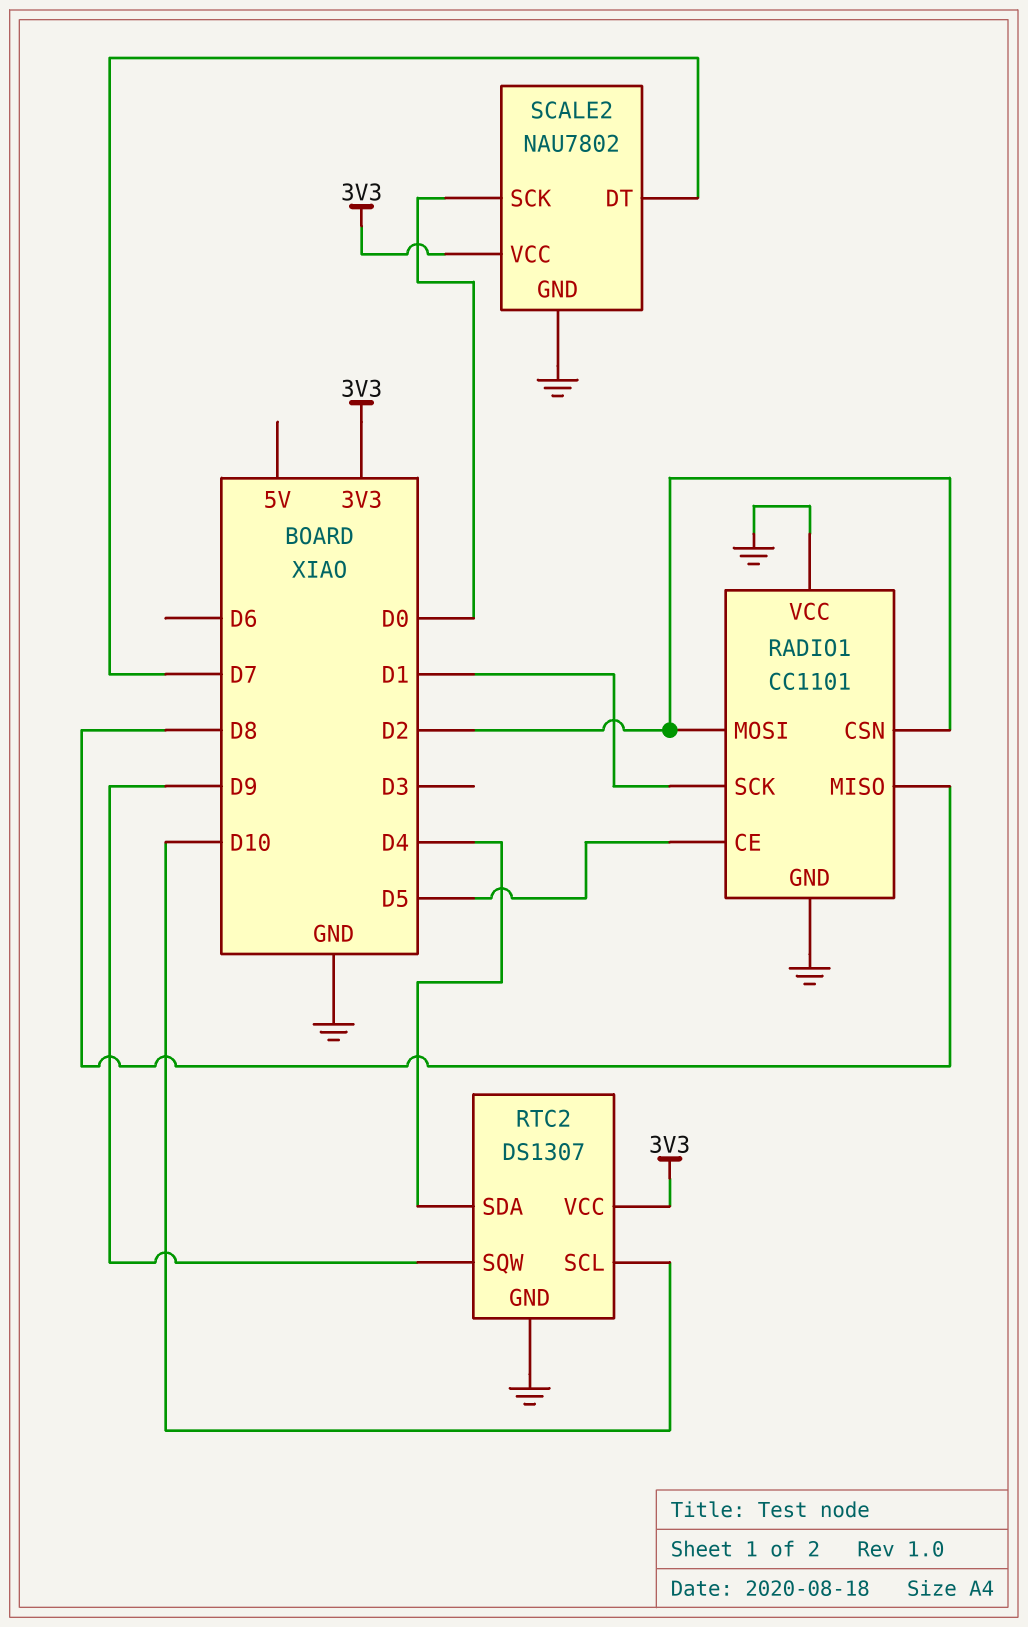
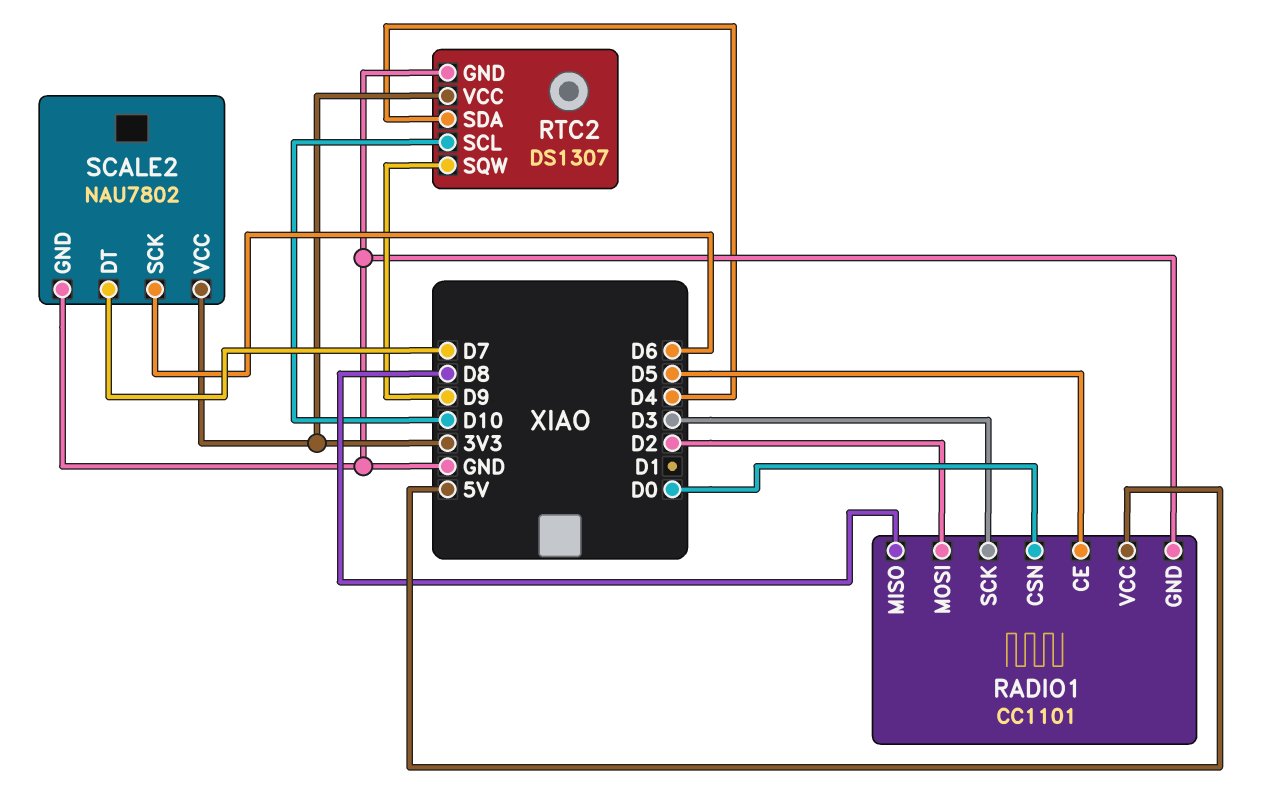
RADIO1 pin CSN: D2 -> D0
RADIO1 pin SCK: D1 -> D3
RADIO1 pin VCC: GND -> 5V
SCALE2 pin SCK: D0 -> D6

